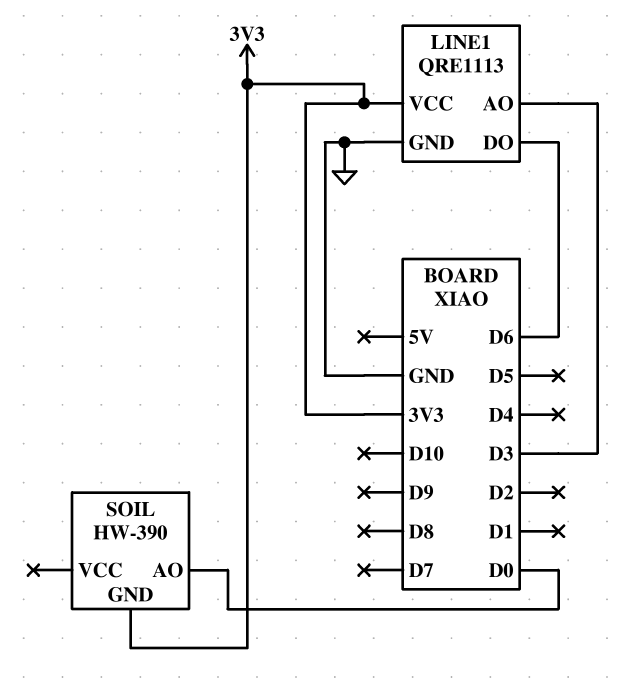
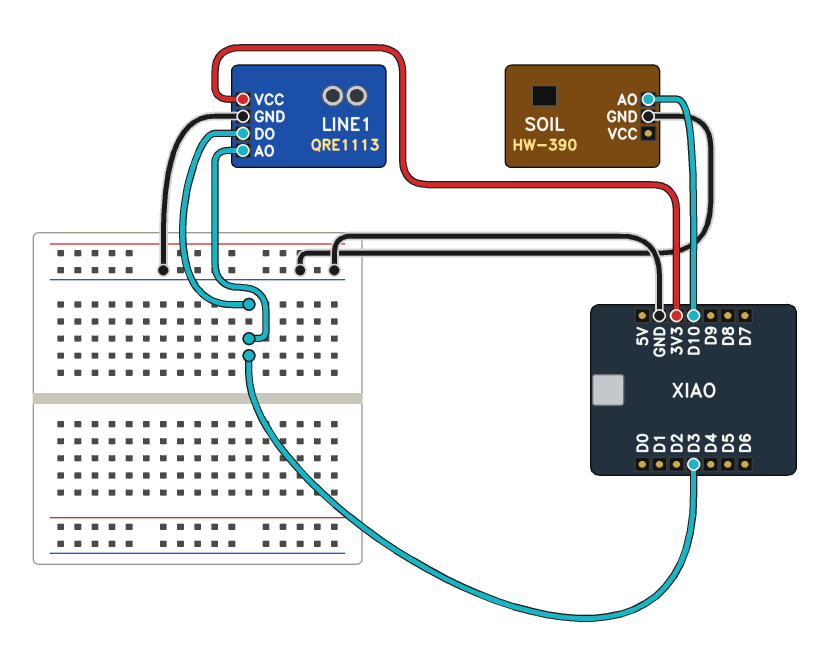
LINE1 pin DO: D6 -> D3
SOIL pin AO: D0 -> D10
SOIL pin GND: 3V3 -> GND

